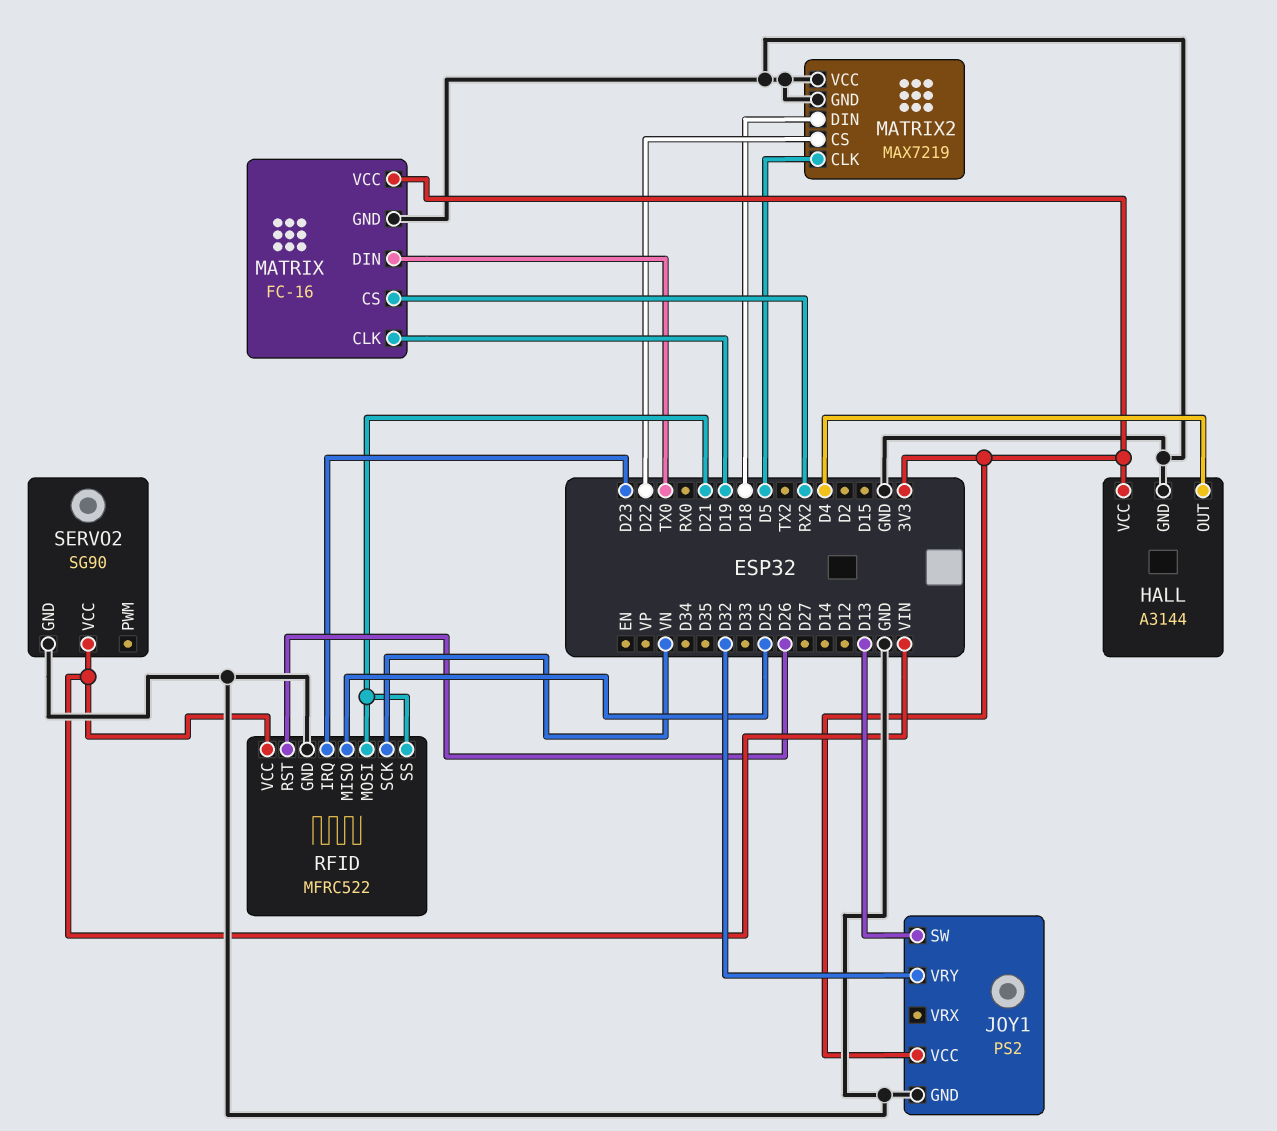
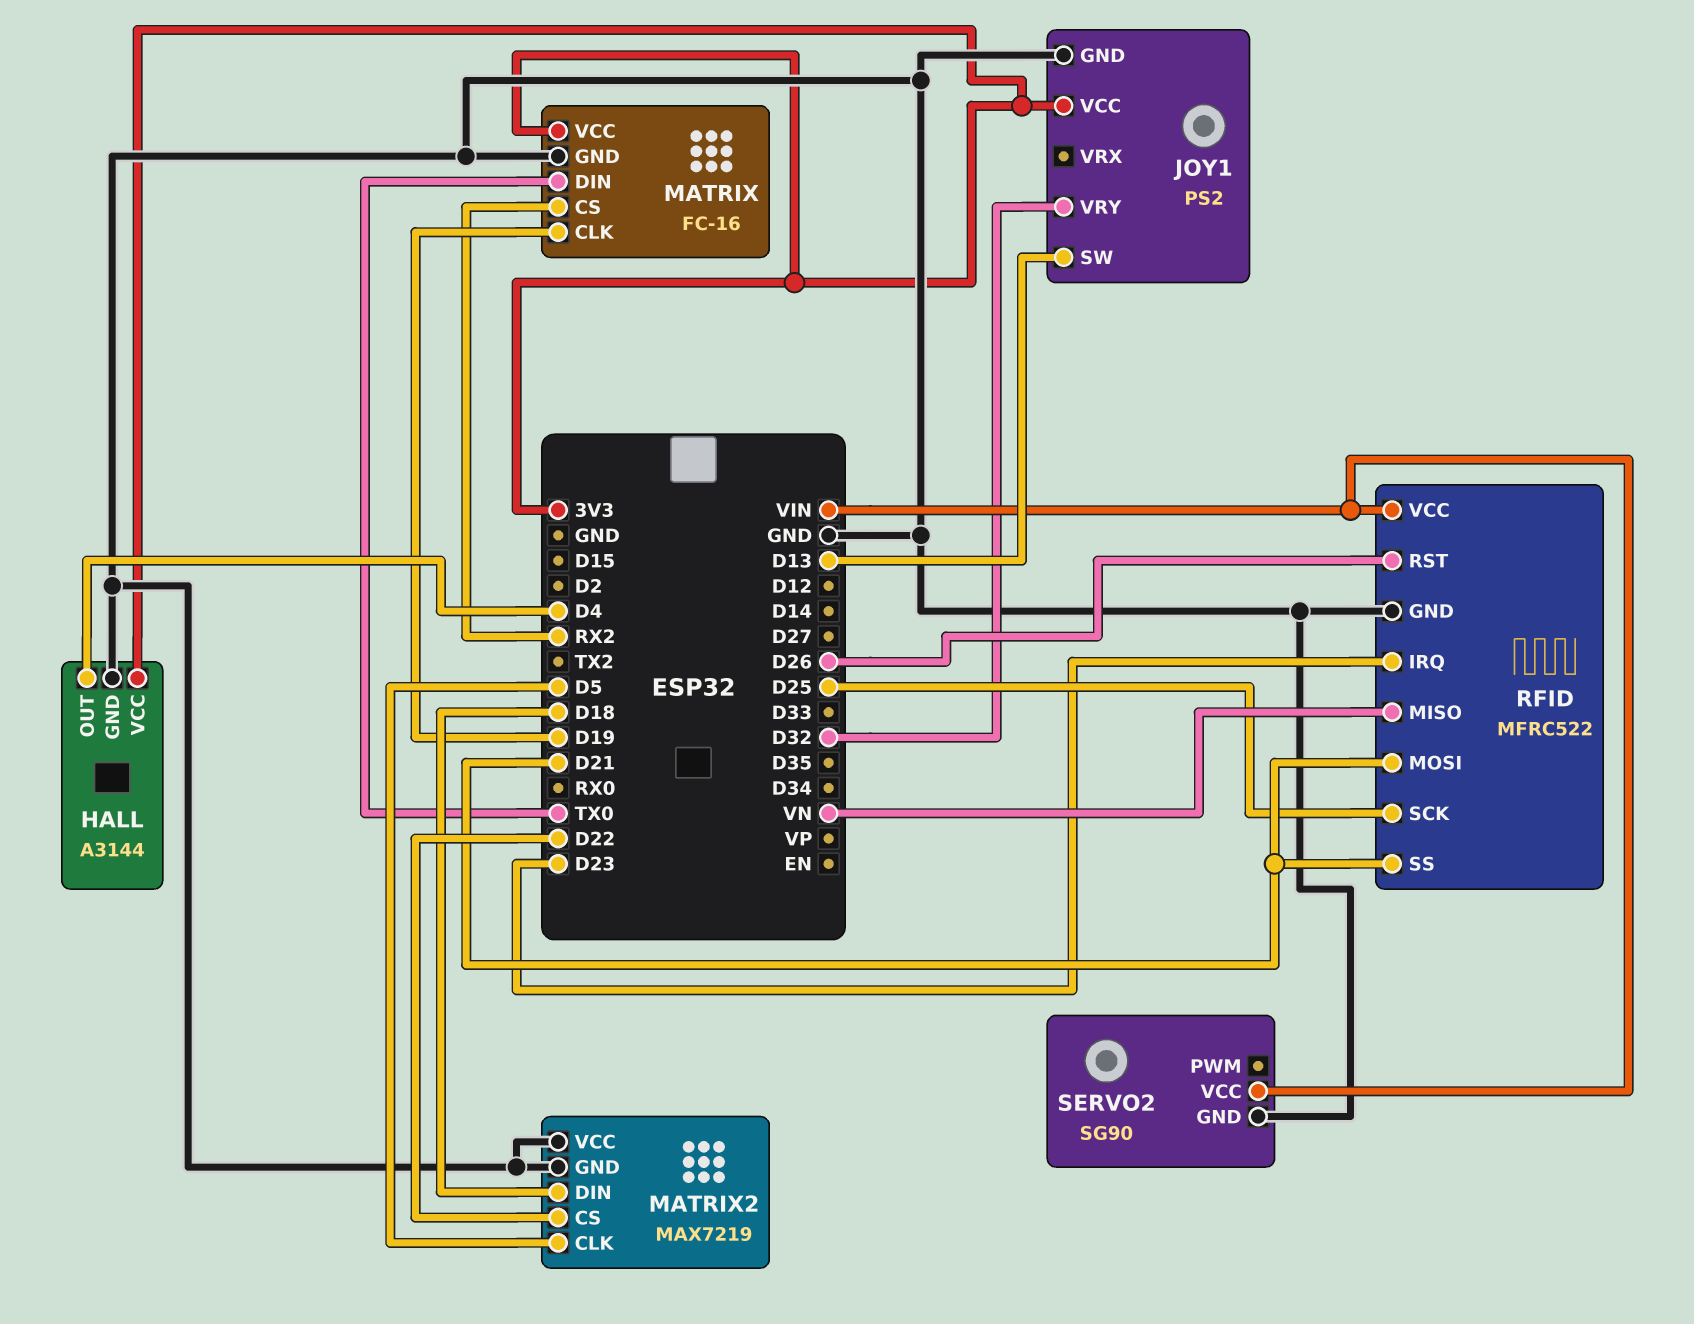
RFID pin MISO: D25 -> VN
RFID pin SCK: VN -> D25

